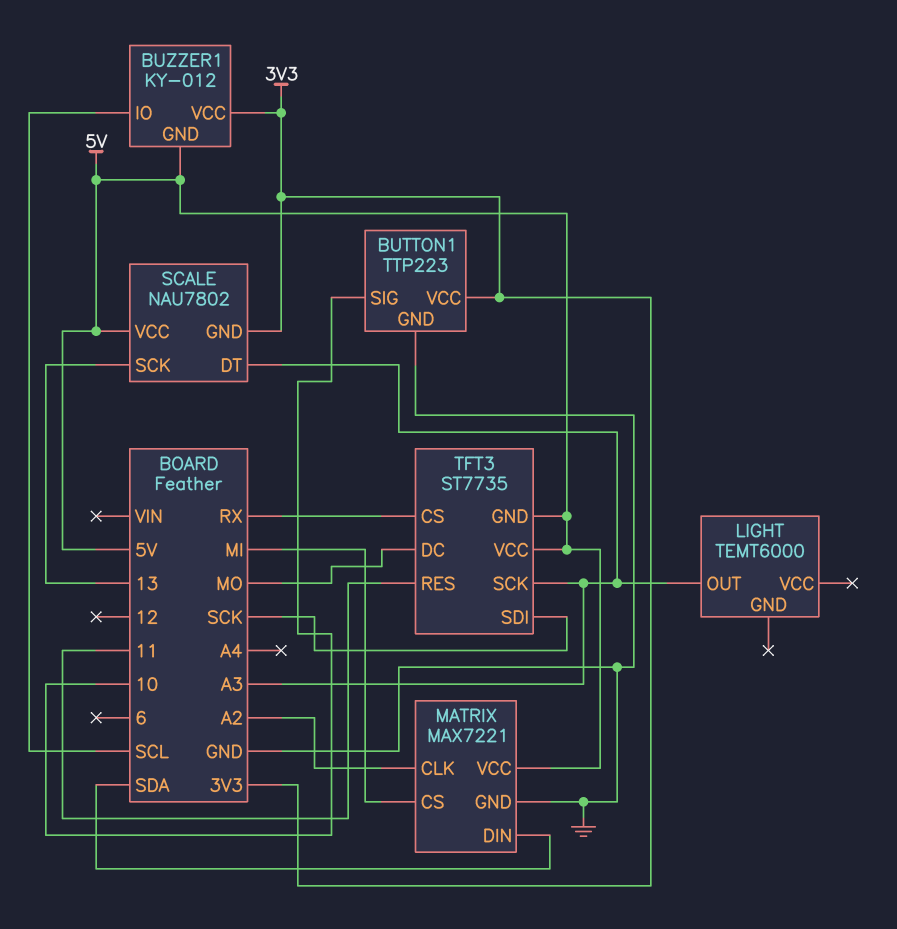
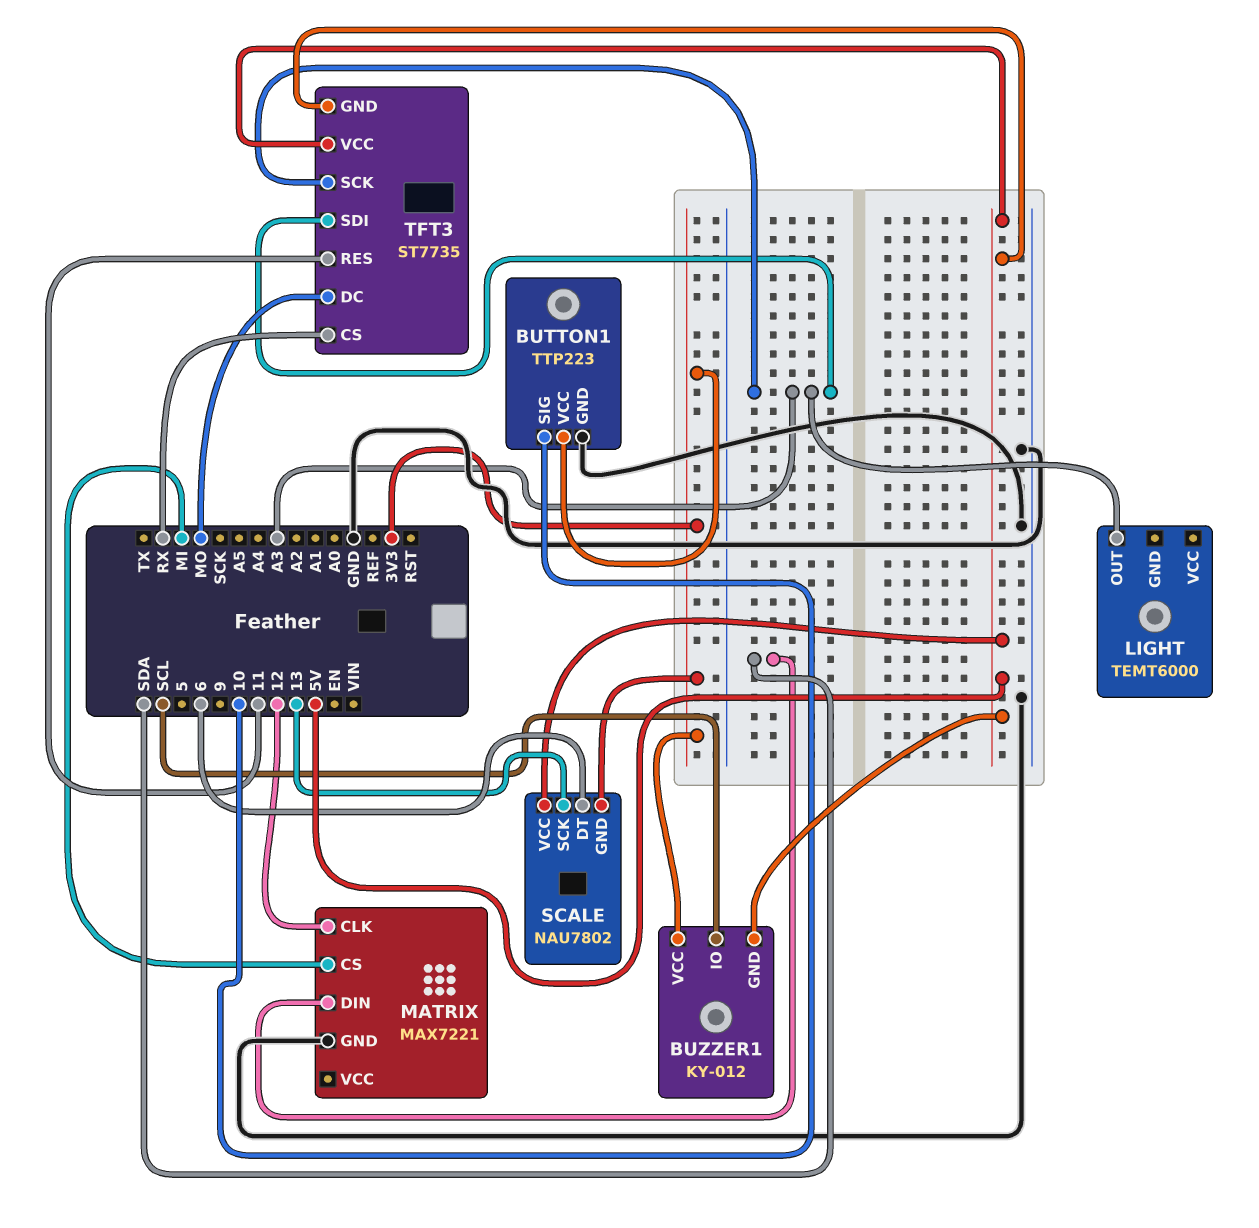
MATRIX pin CLK: A2 -> 12
MATRIX pin VCC: 5V -> none
SCALE pin DT: A3 -> 6
TFT3 pin SDI: SCK -> A3

